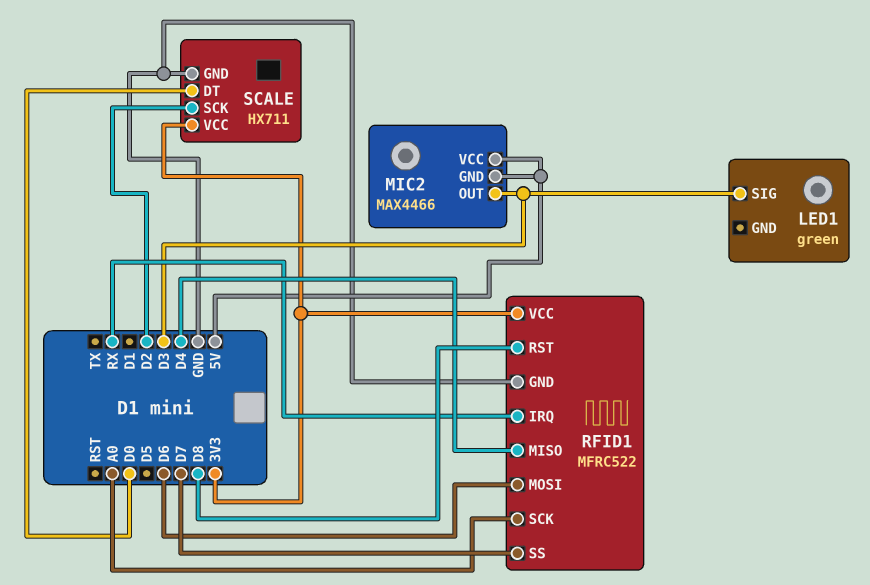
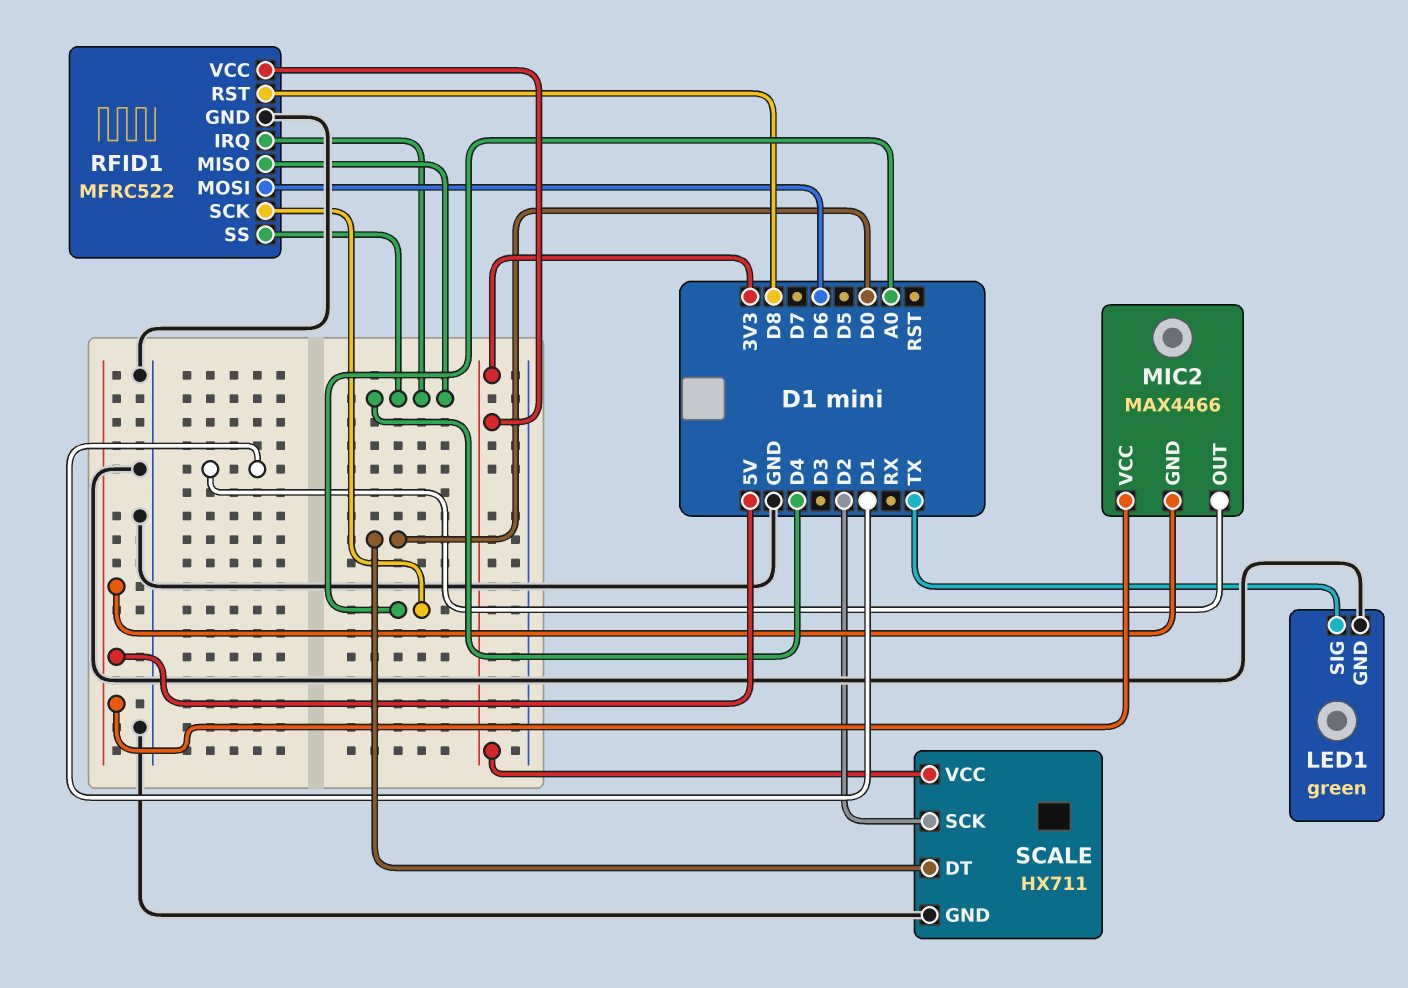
LED1 pin GND: none -> GND
LED1 pin SIG: D3 -> TX
MIC2 pin OUT: D3 -> D1
RFID1 pin IRQ: RX -> D4
RFID1 pin SS: D7 -> D4

